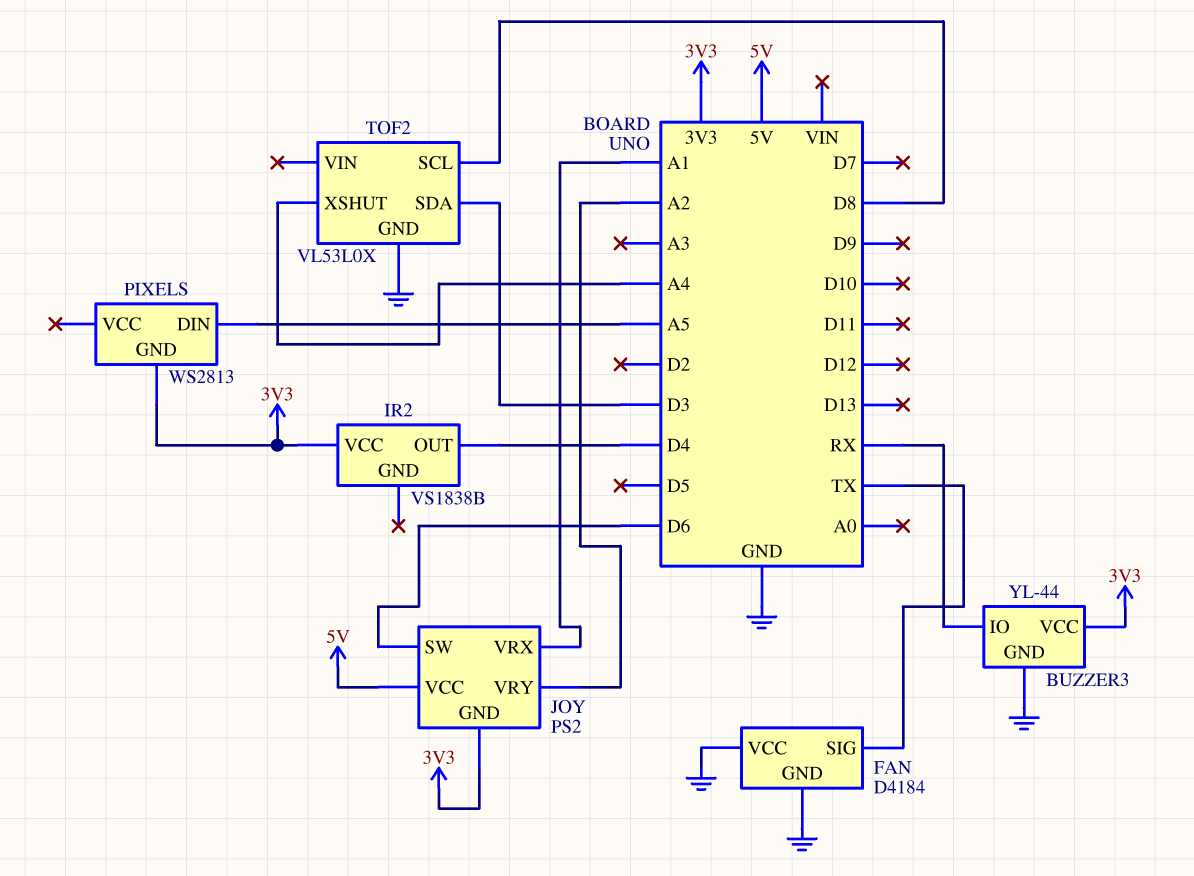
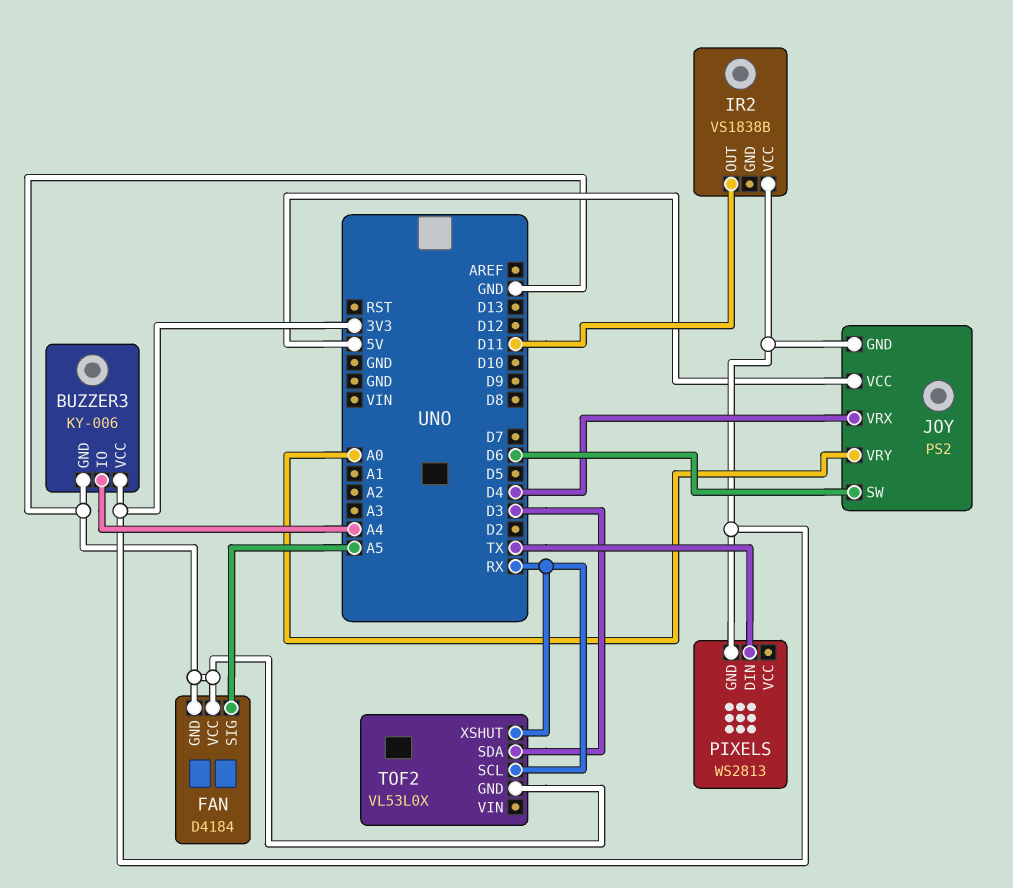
BUZZER3: YL-44 -> KY-006
BUZZER3 pin IO: RX -> A4
FAN pin SIG: TX -> A5
IR2 pin OUT: D4 -> D11
JOY pin VRX: A1 -> D4
JOY pin VRY: A2 -> A0
PIXELS pin DIN: A5 -> TX
TOF2 pin SCL: D8 -> RX
TOF2 pin XSHUT: A4 -> RX

